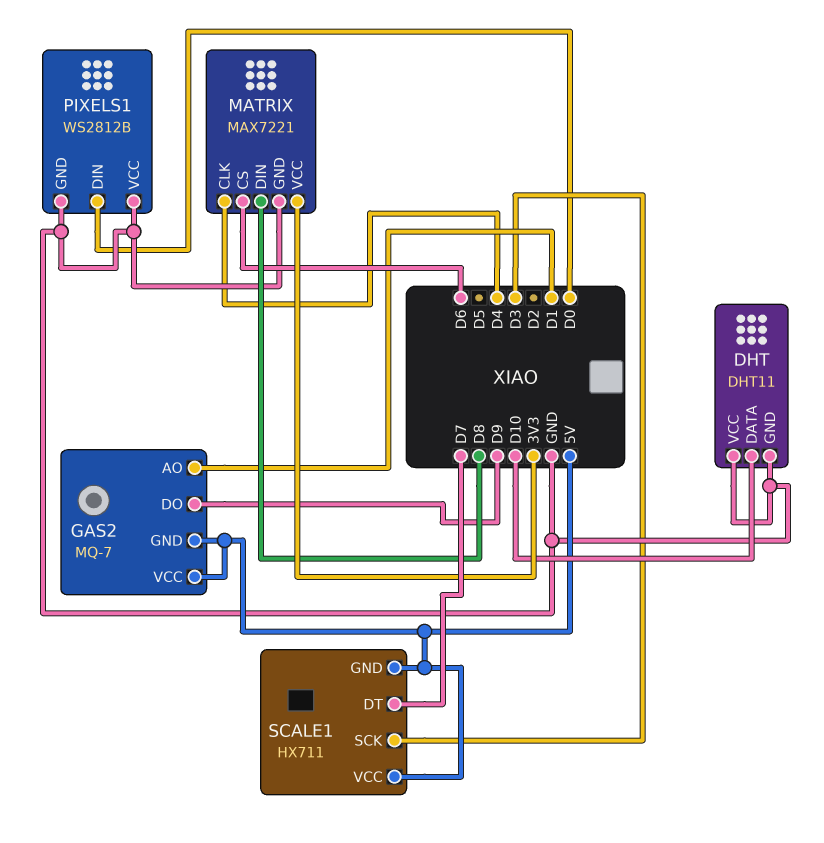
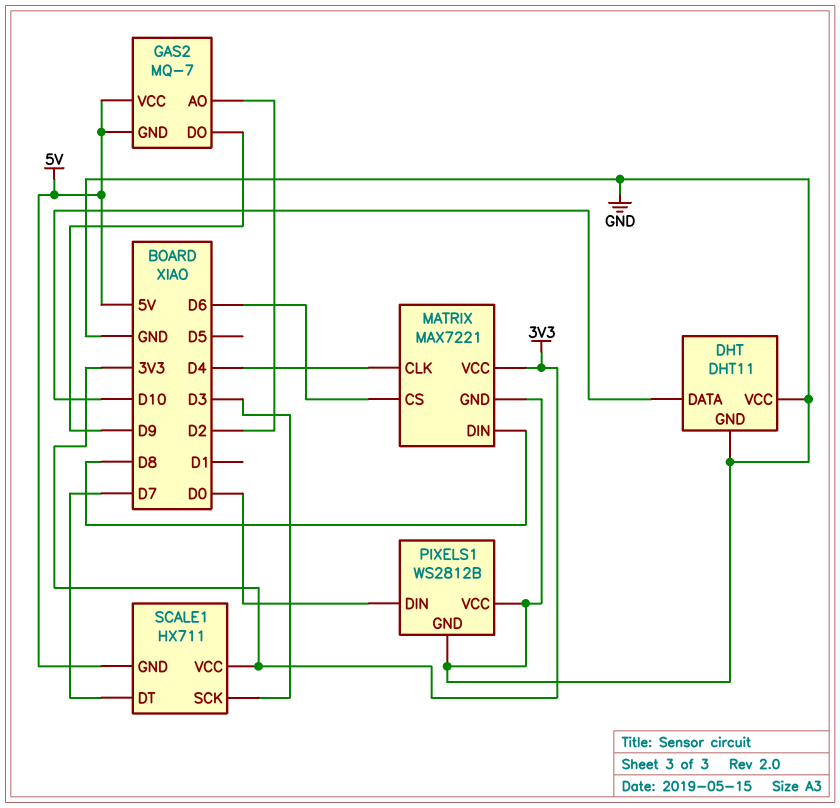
GAS2 pin AO: D1 -> D2
SCALE1 pin VCC: 5V -> 3V3

